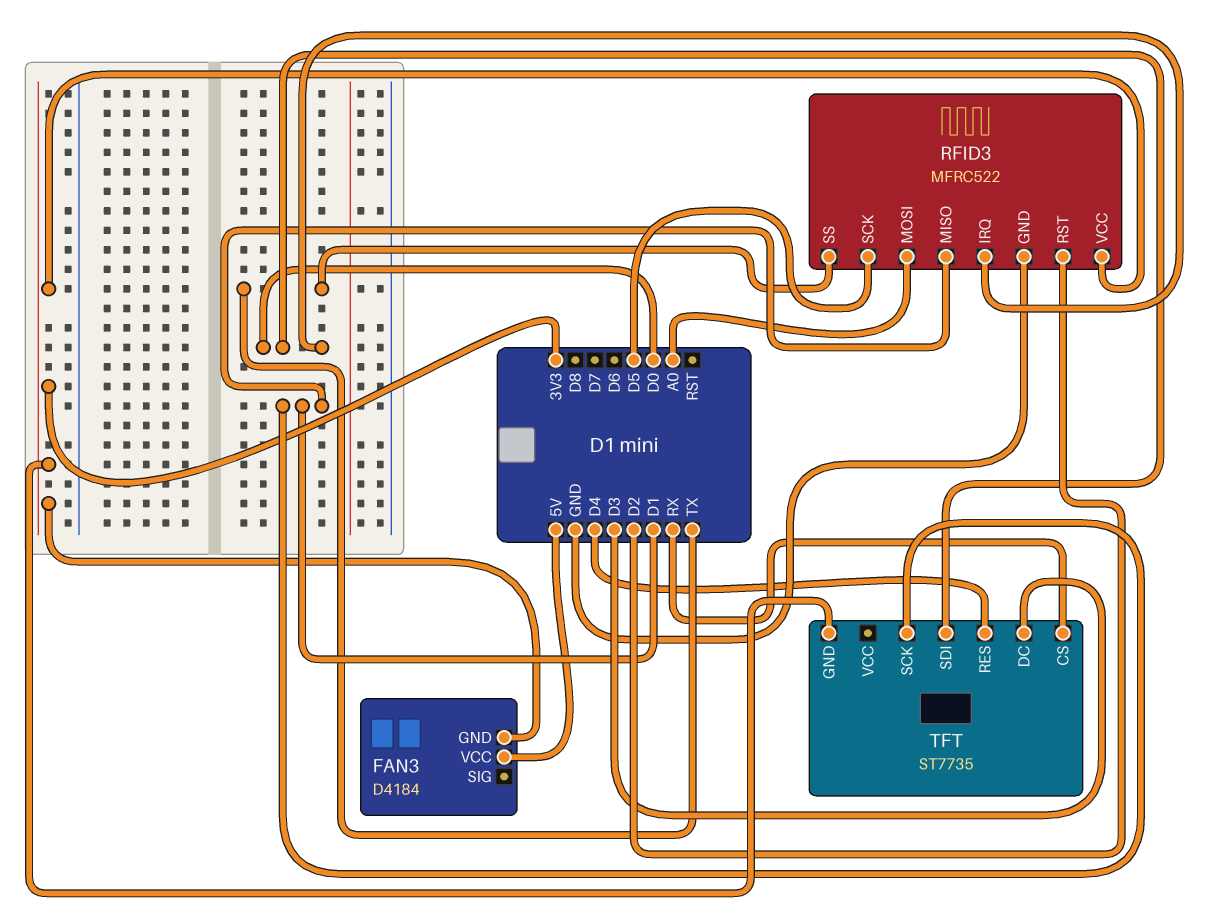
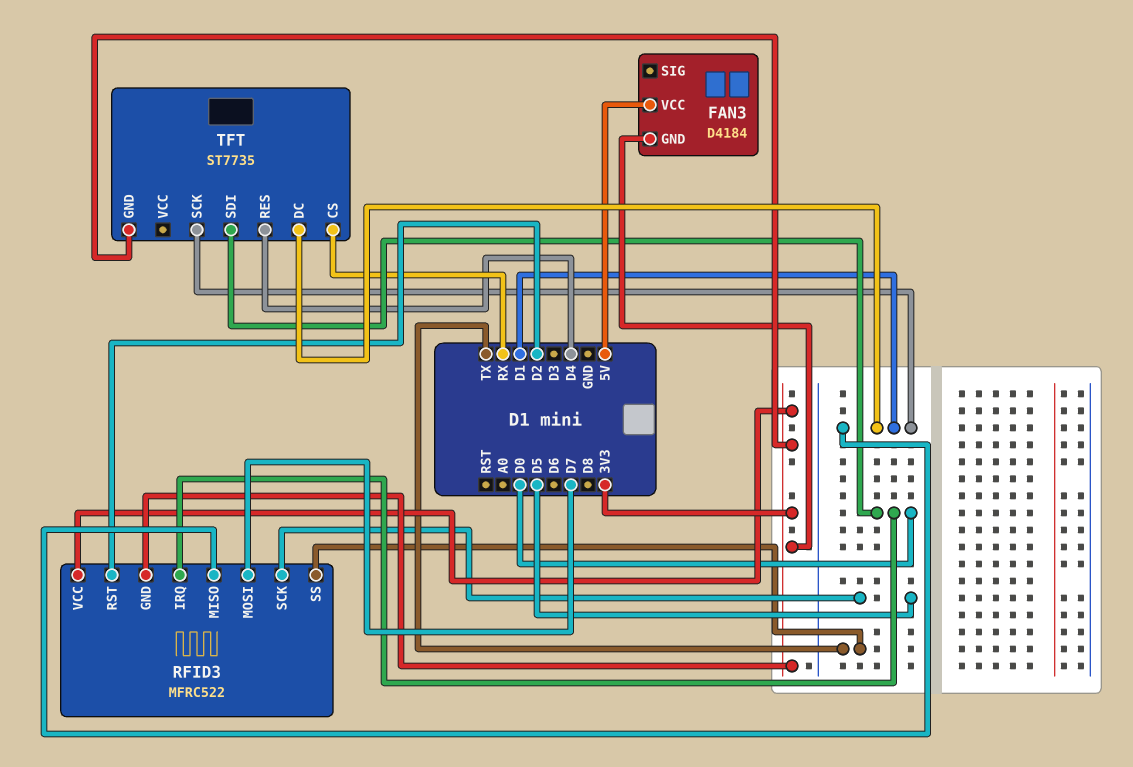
RFID3 pin GND: GND -> 3V3
RFID3 pin MOSI: A0 -> D7
TFT pin DC: D3 -> D1

